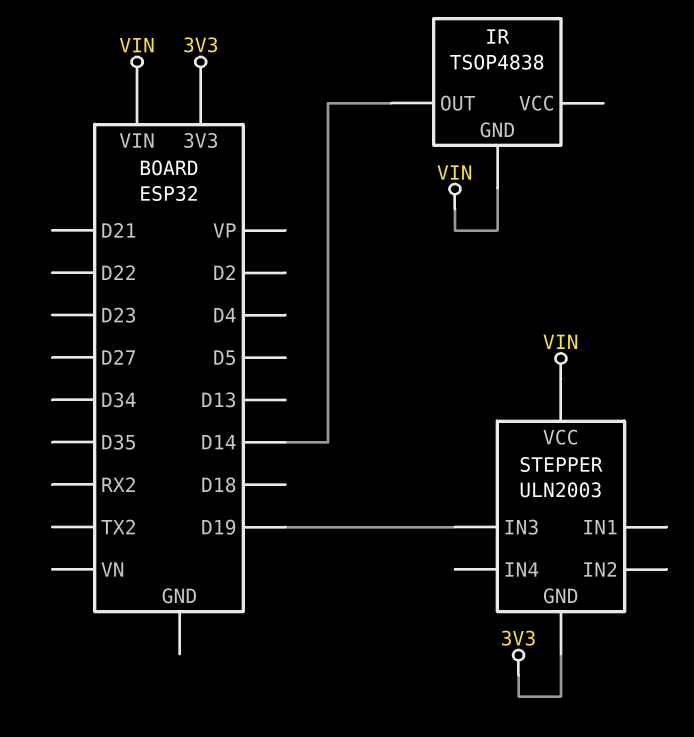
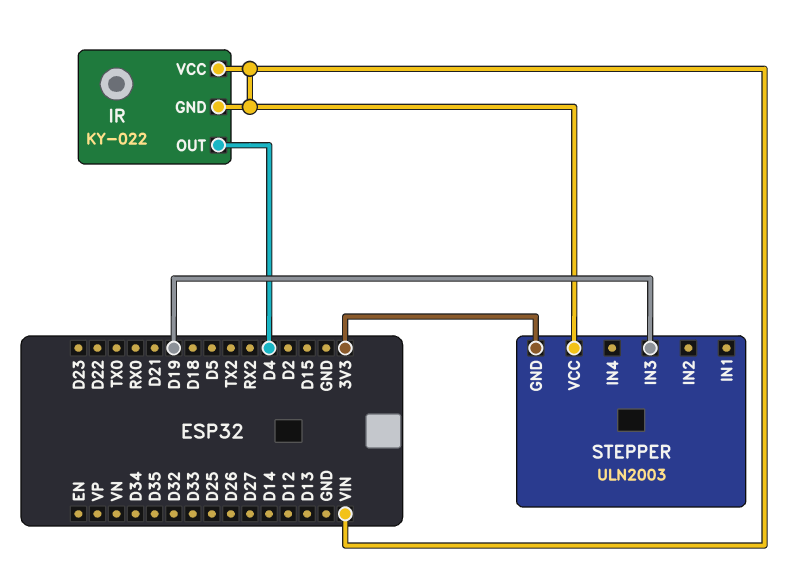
IR: TSOP4838 -> KY-022
IR pin OUT: D14 -> D4
IR pin VCC: none -> VIN

